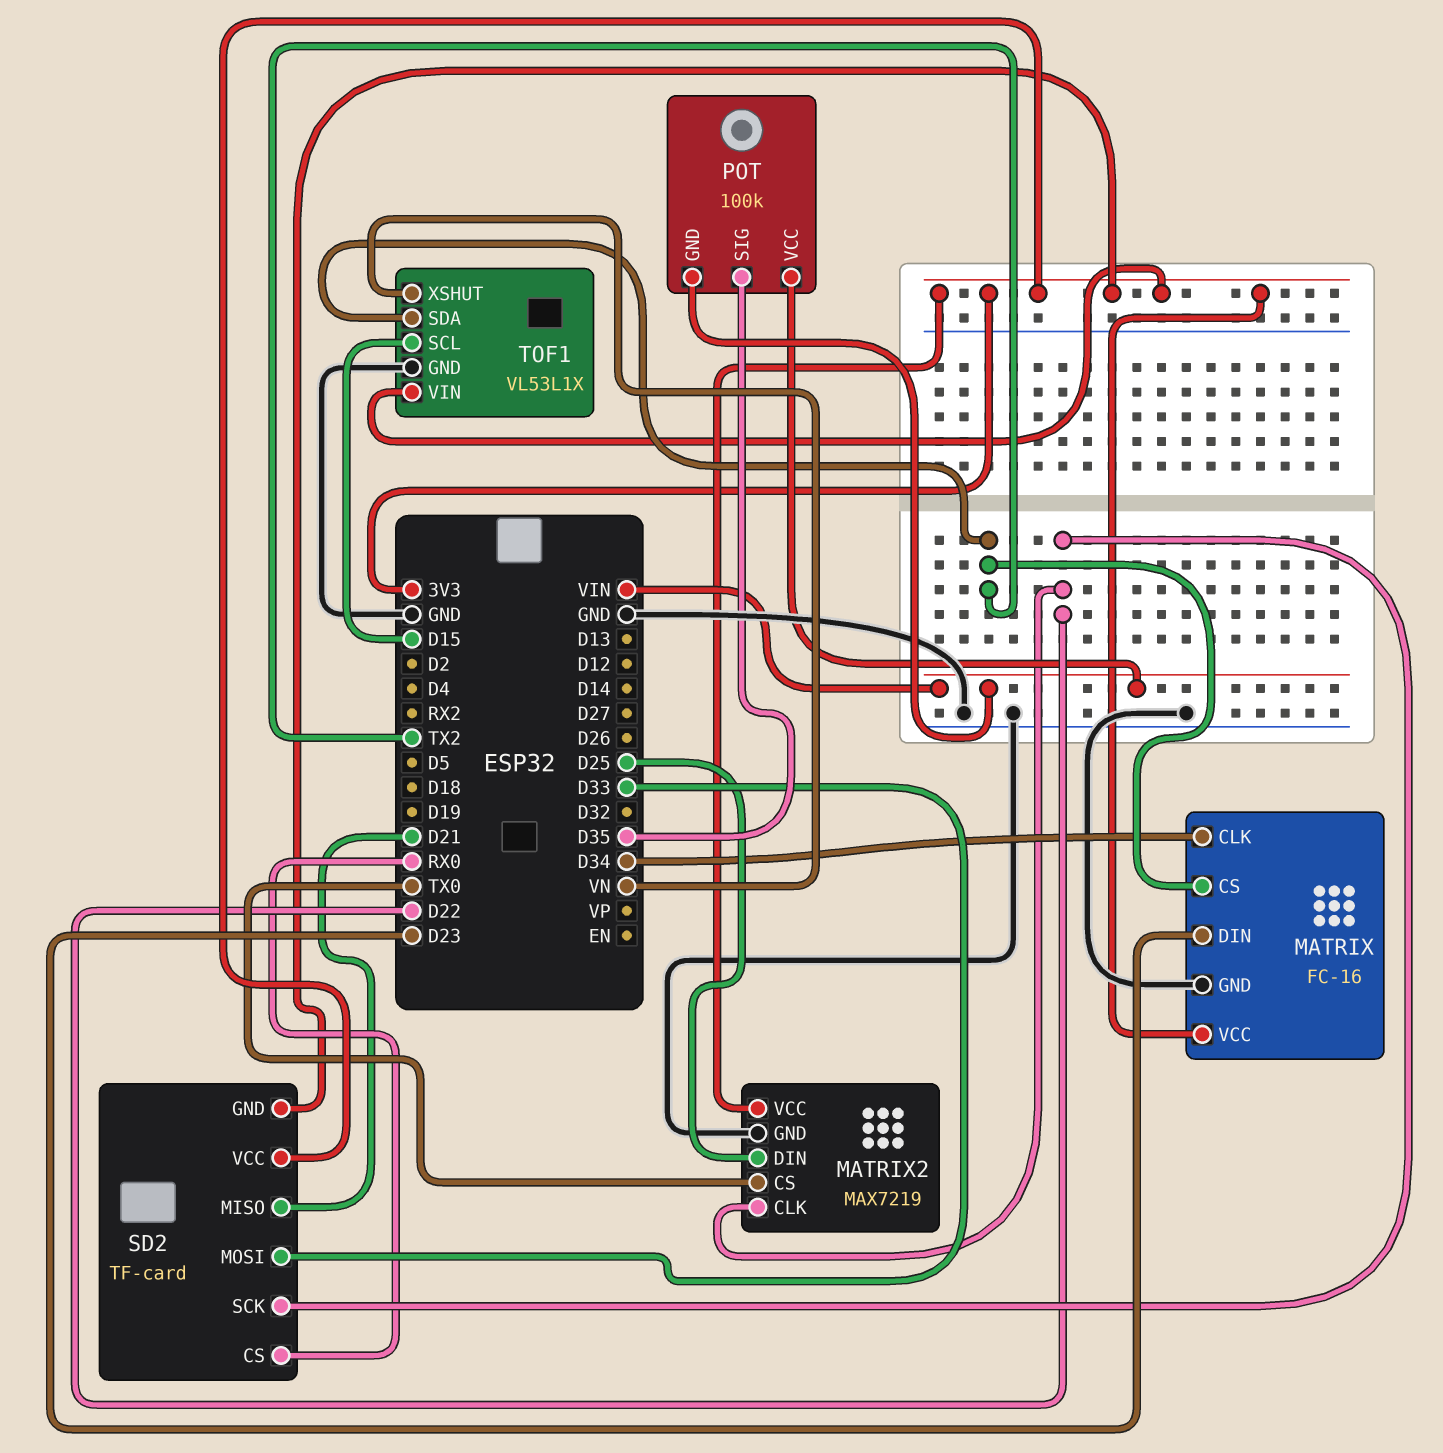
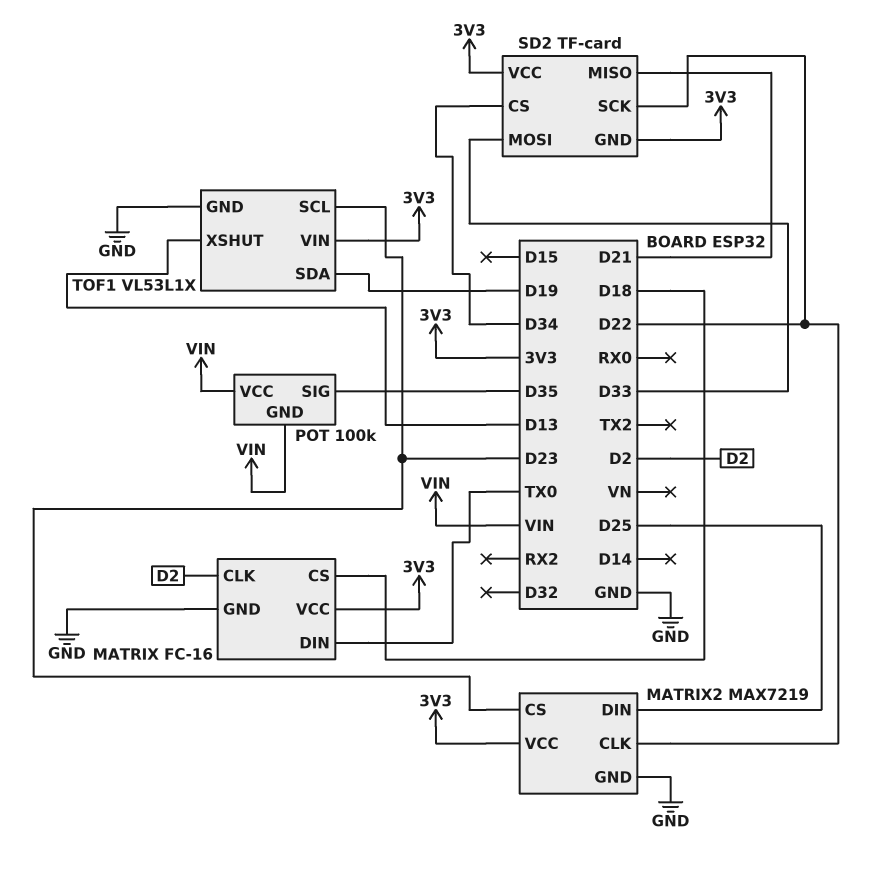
MATRIX pin CLK: D34 -> D2
MATRIX pin CS: TX2 -> D18
MATRIX pin DIN: D23 -> TX0
MATRIX2 pin CS: TX0 -> D23
SD2 pin CS: RX0 -> D34
TOF1 pin SCL: D15 -> D23
TOF1 pin SDA: TX2 -> D19
TOF1 pin XSHUT: VN -> D13

